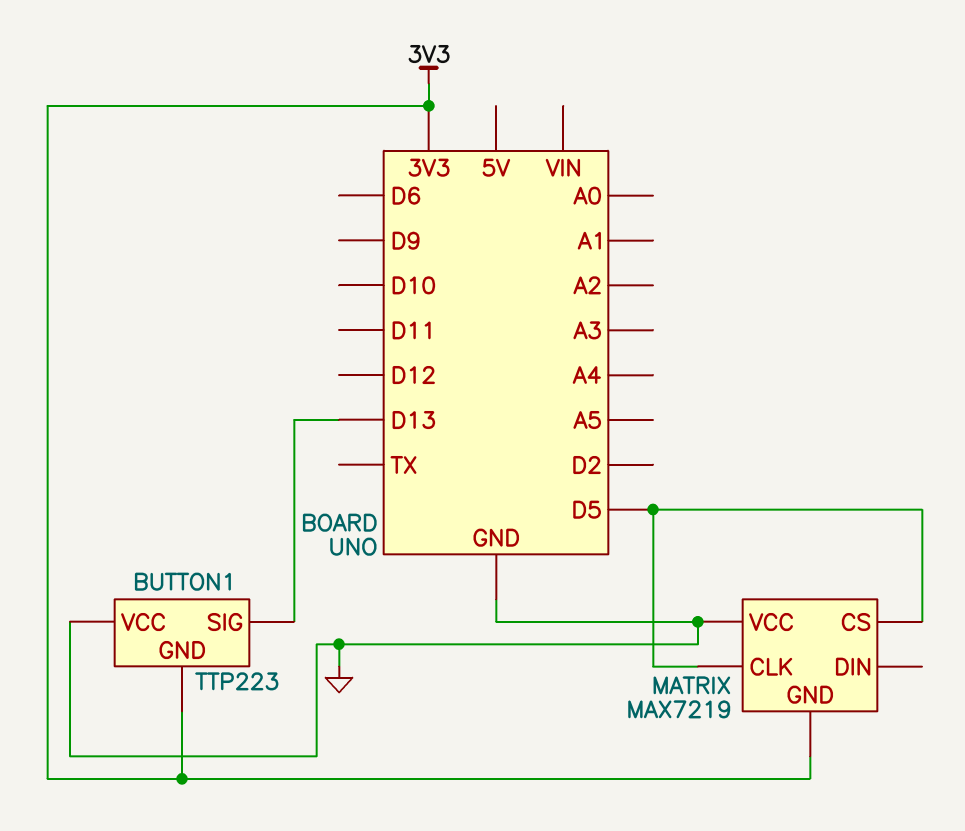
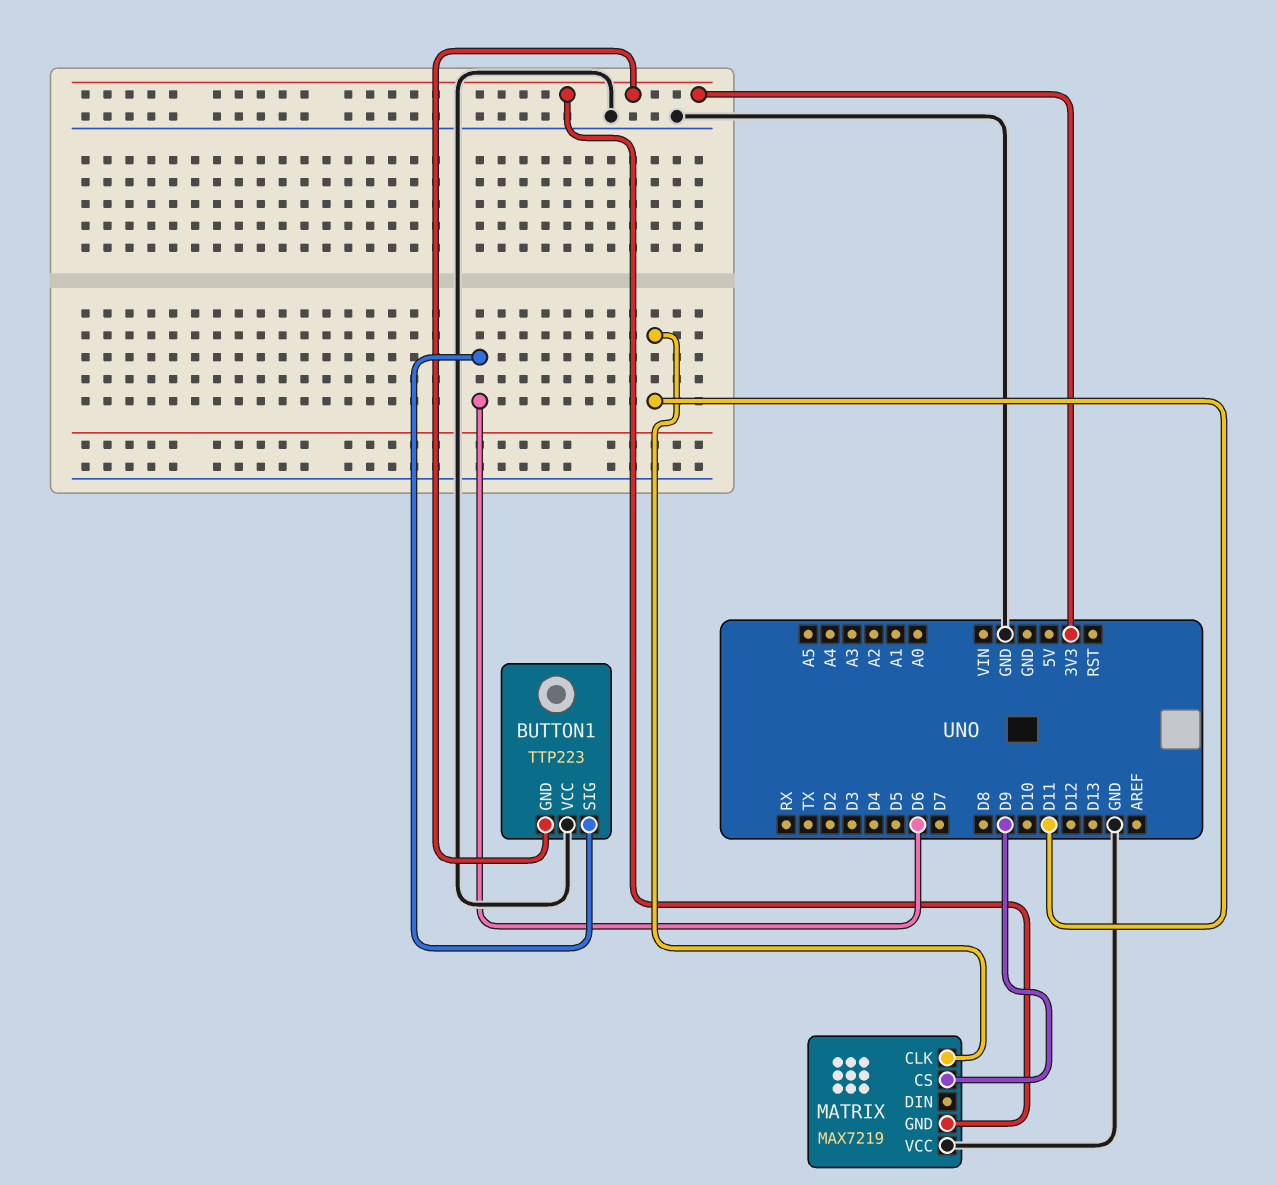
BUTTON1 pin SIG: D13 -> D6
MATRIX pin CLK: D5 -> D11
MATRIX pin CS: D5 -> D9

